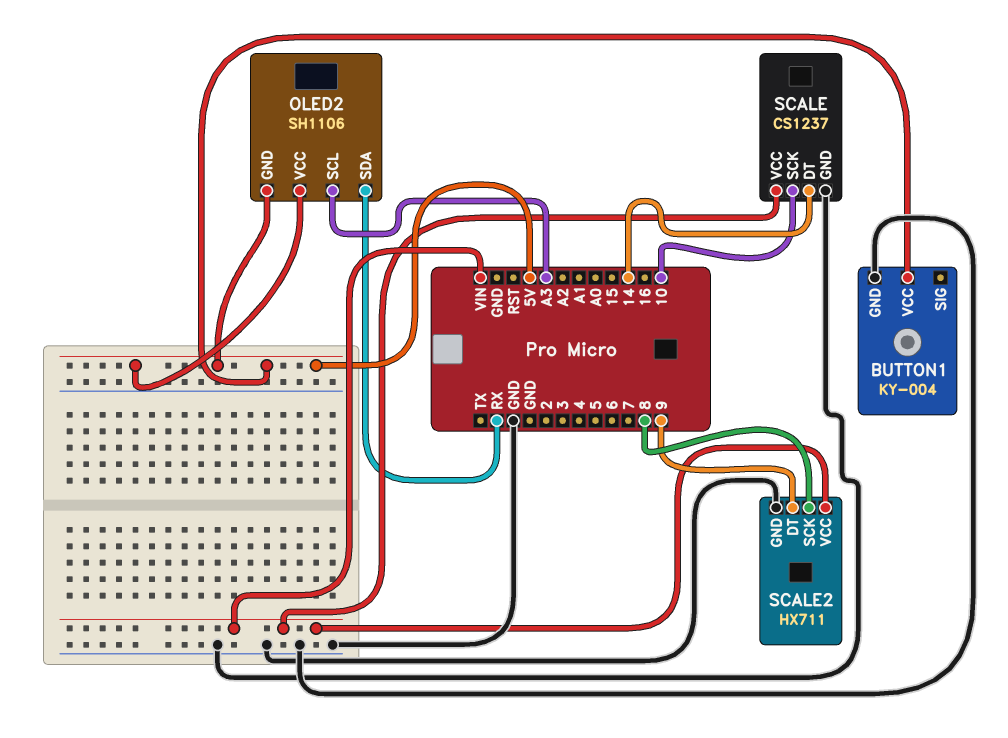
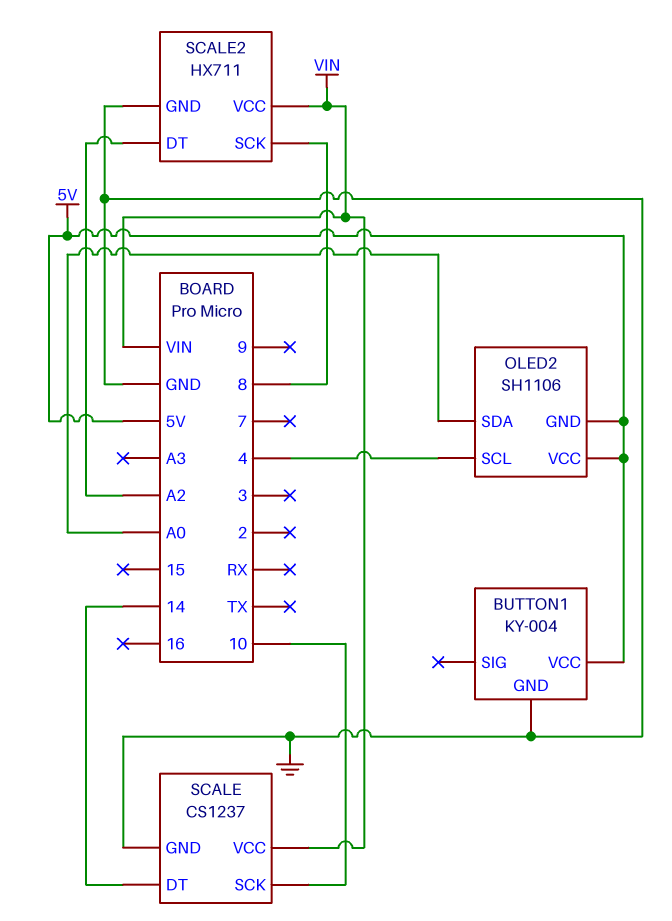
OLED2 pin SCL: A3 -> 4
OLED2 pin SDA: RX -> A0
SCALE2 pin DT: 9 -> A2

